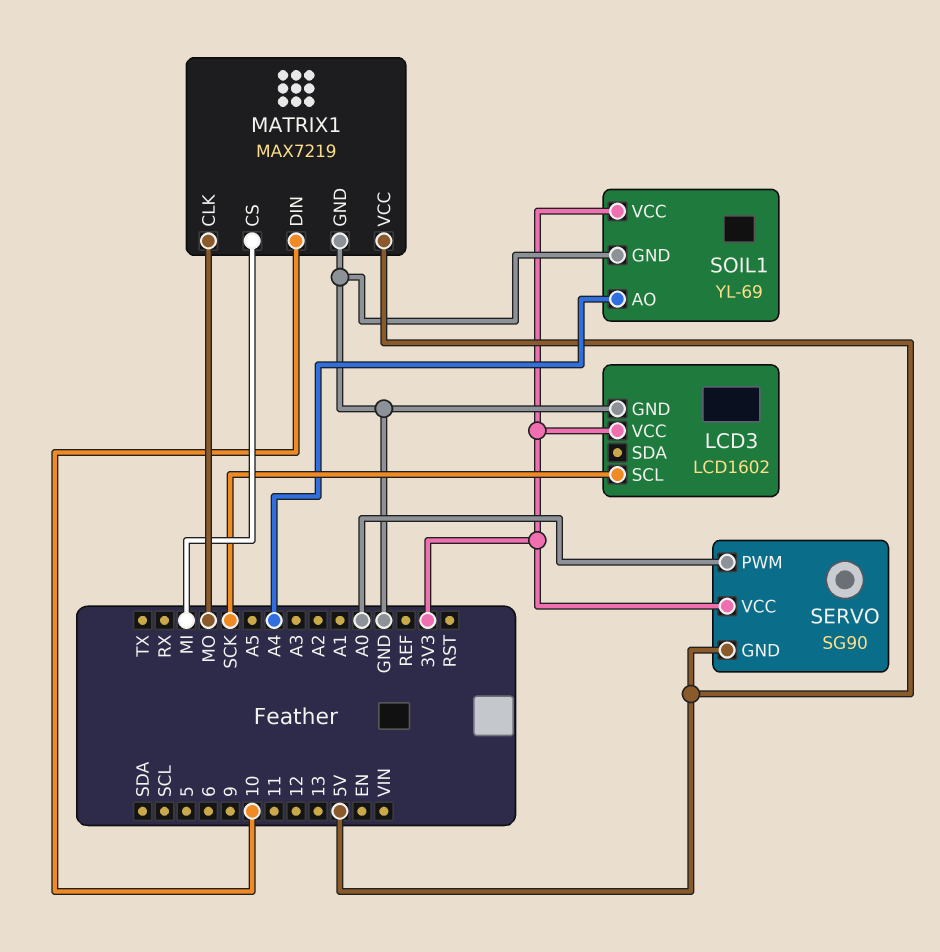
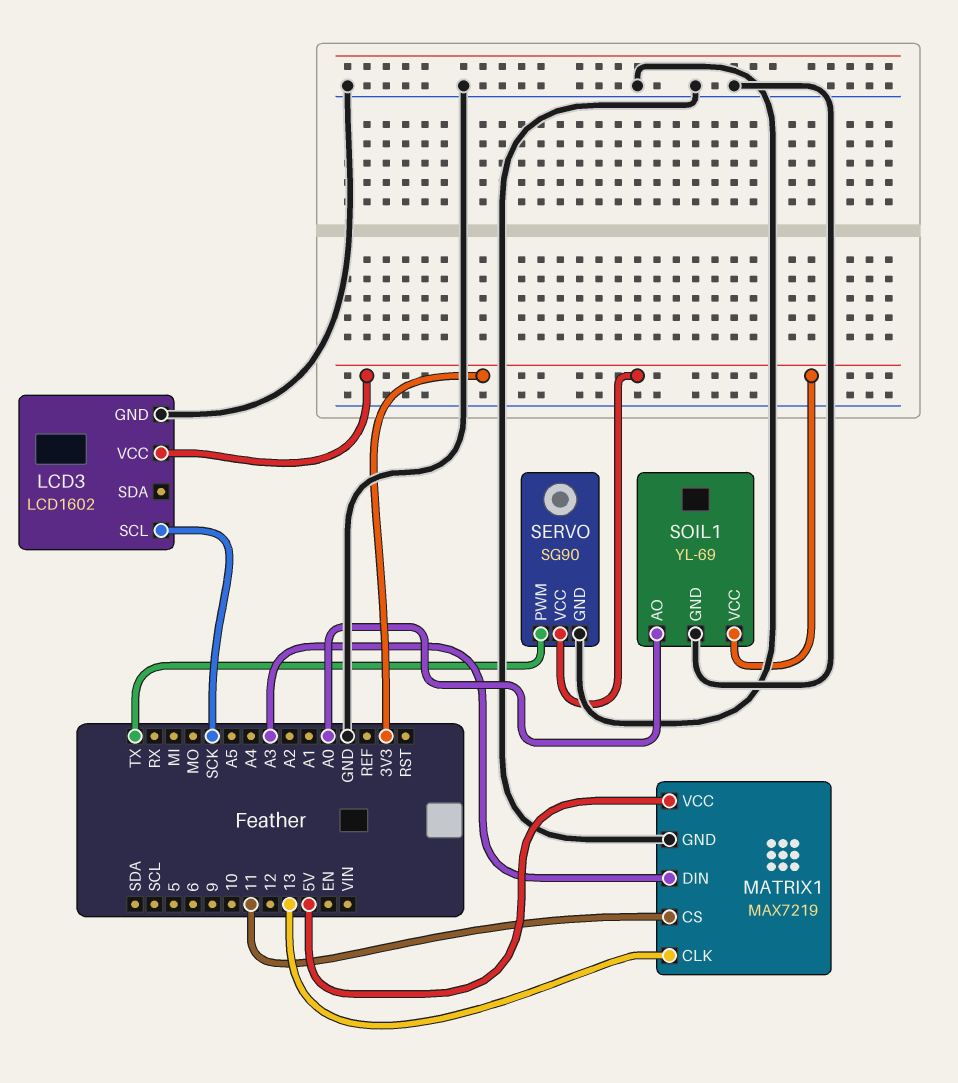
MATRIX1 pin CLK: MO -> 13
MATRIX1 pin CS: MI -> 11
MATRIX1 pin DIN: 10 -> A3
SERVO pin GND: 5V -> GND
SERVO pin PWM: A0 -> TX
SOIL1 pin AO: A4 -> A0

